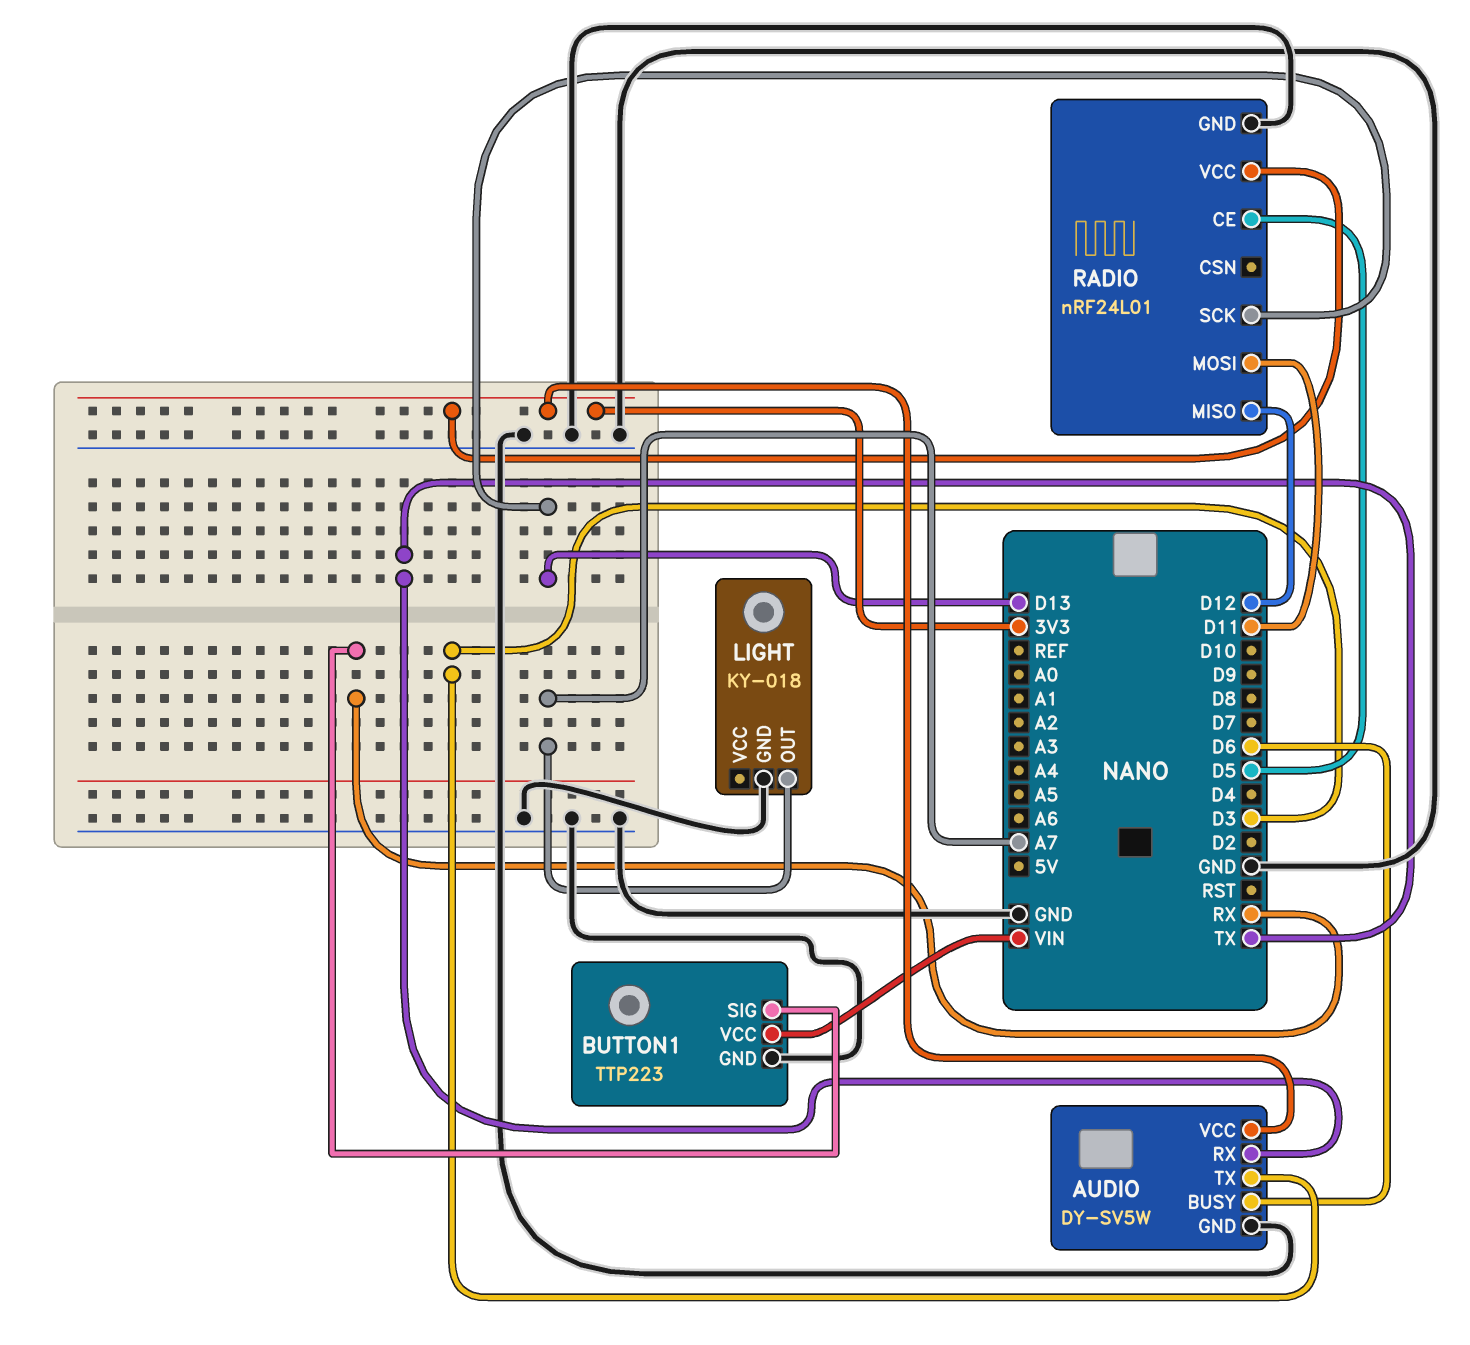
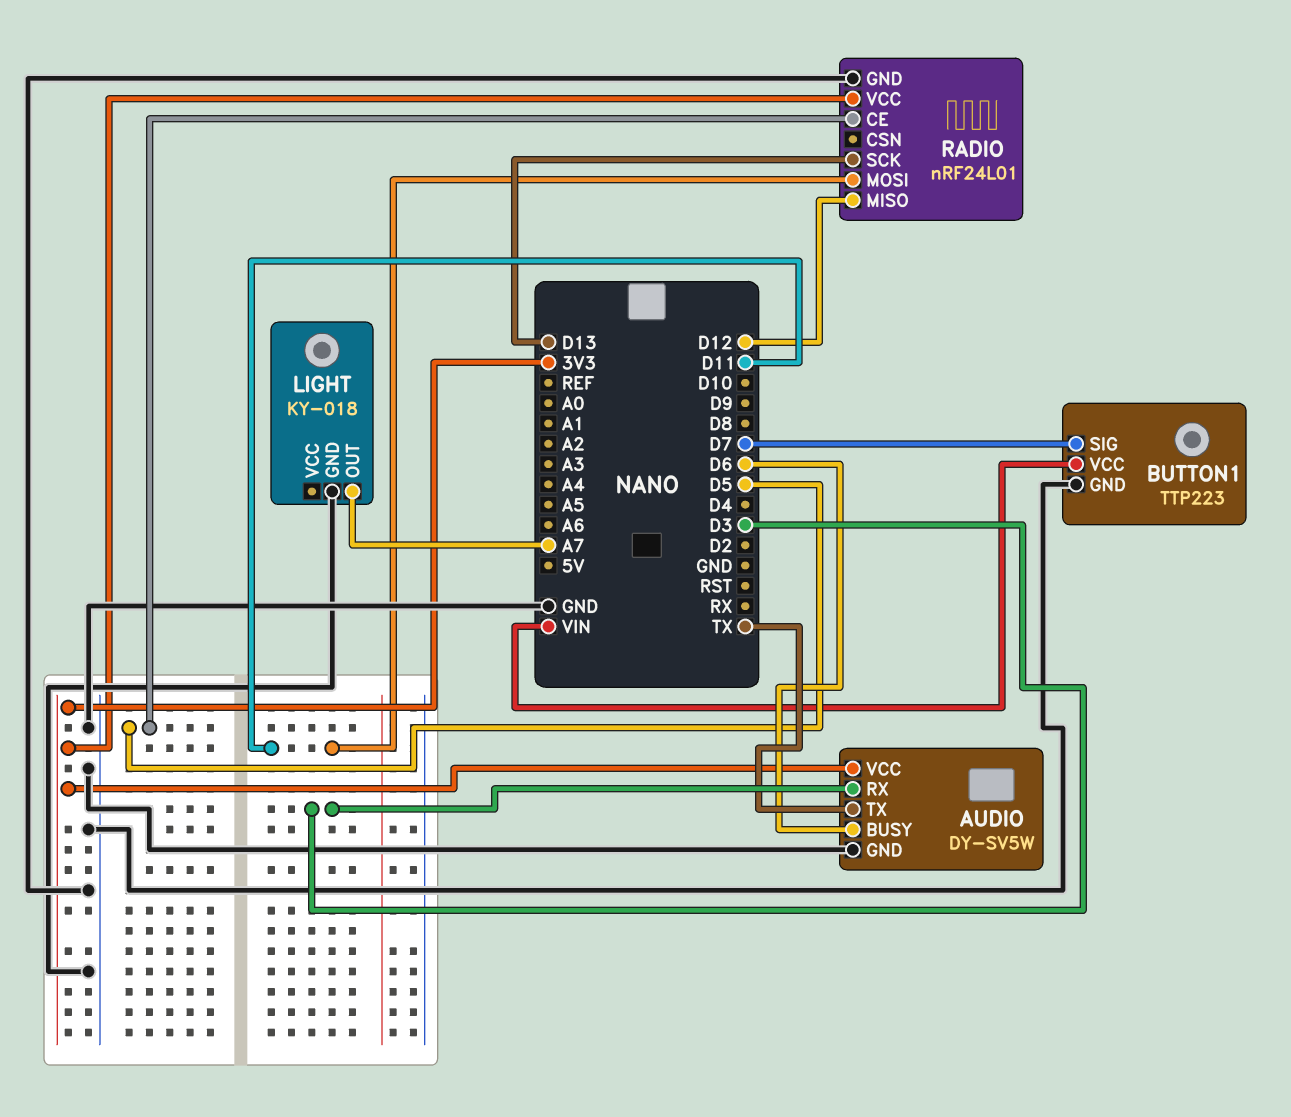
AUDIO pin RX: TX -> D3
AUDIO pin TX: D3 -> TX
BUTTON1 pin SIG: RX -> D7

